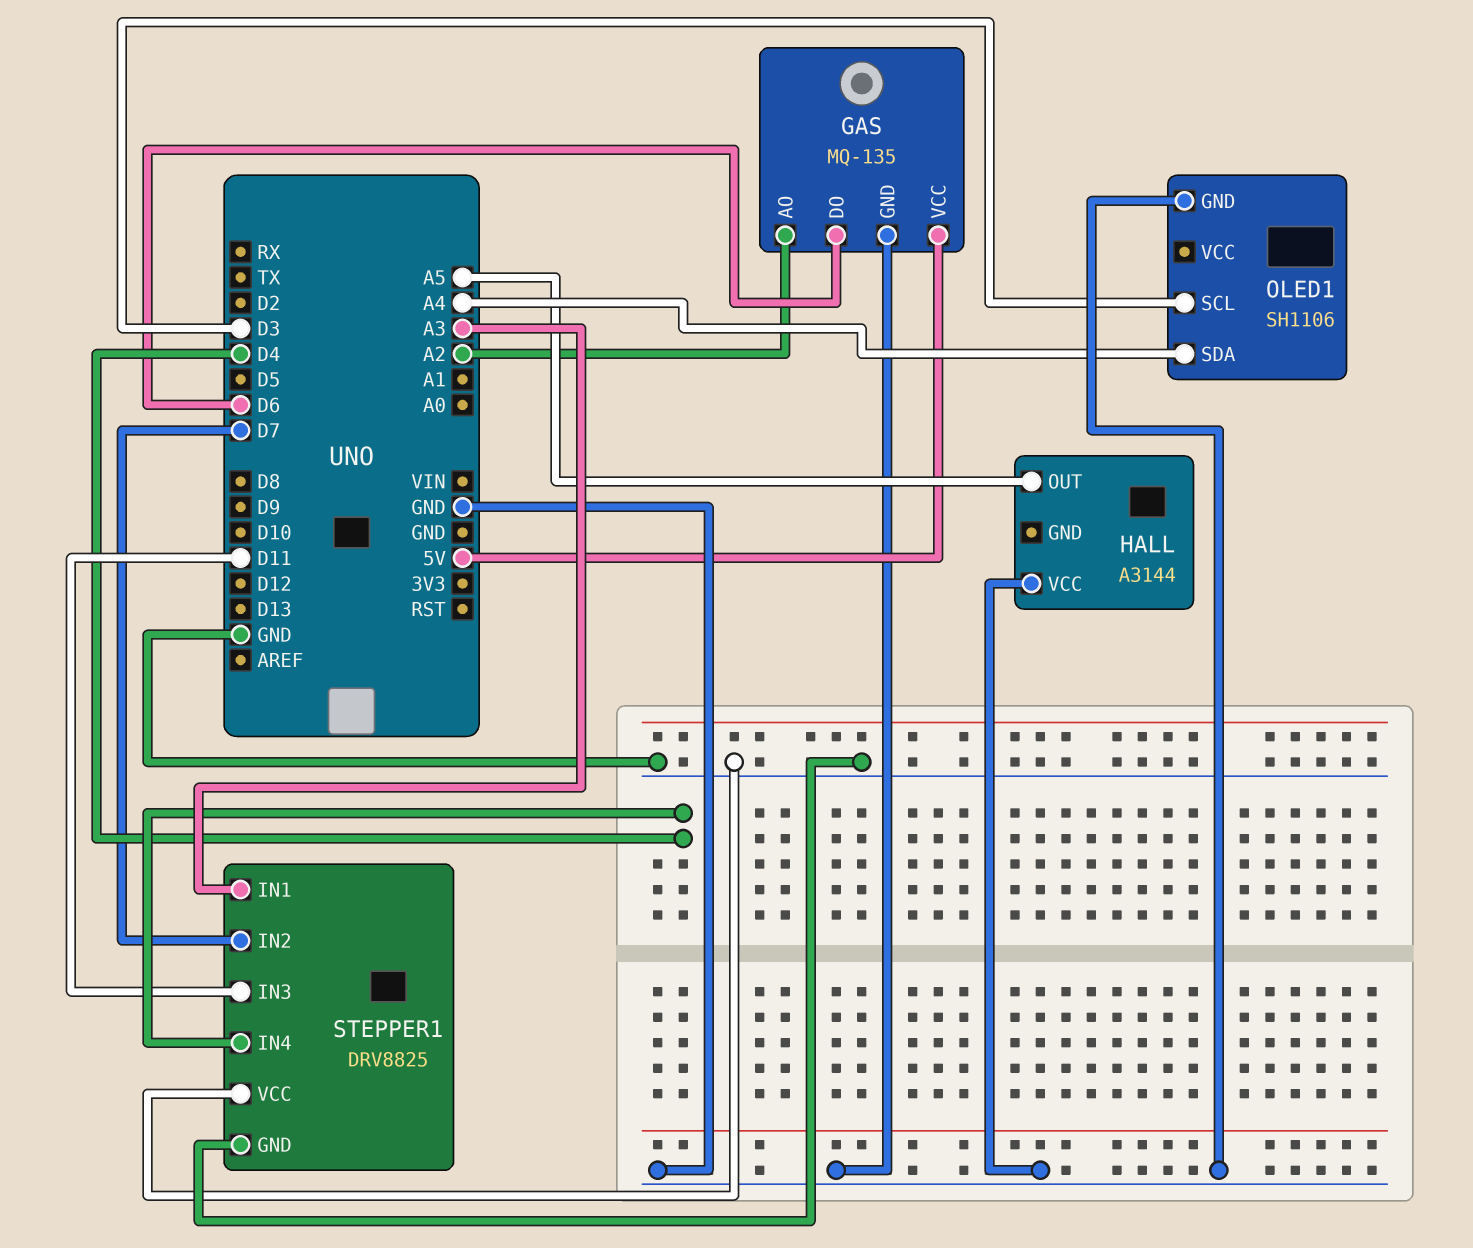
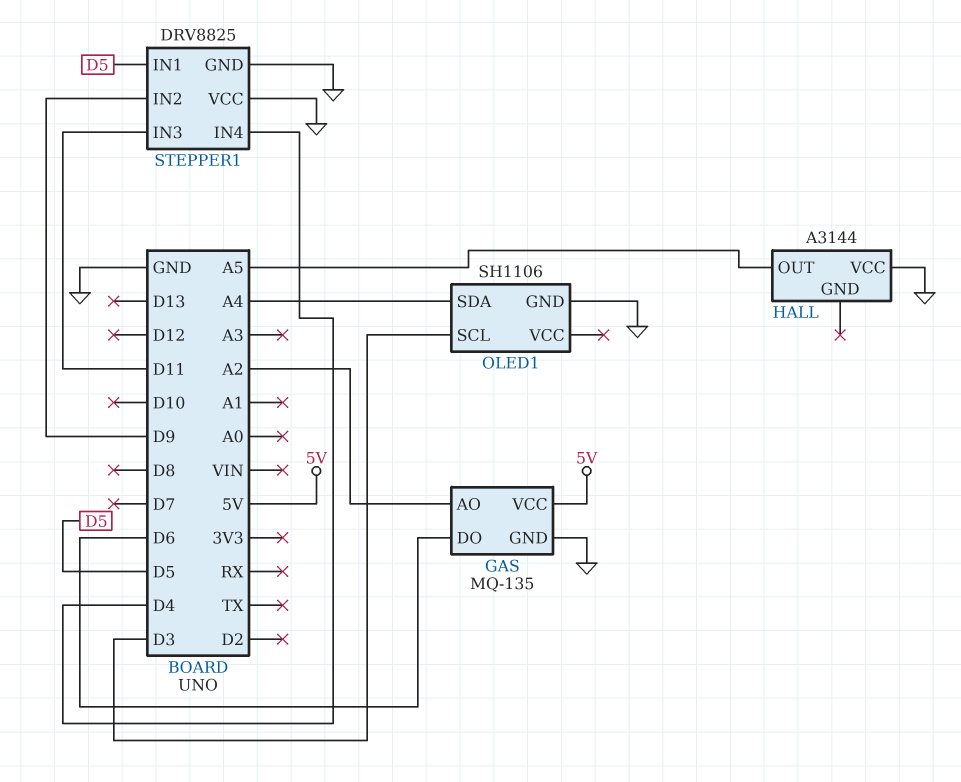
STEPPER1 pin IN1: A3 -> D5
STEPPER1 pin IN2: D7 -> D9

